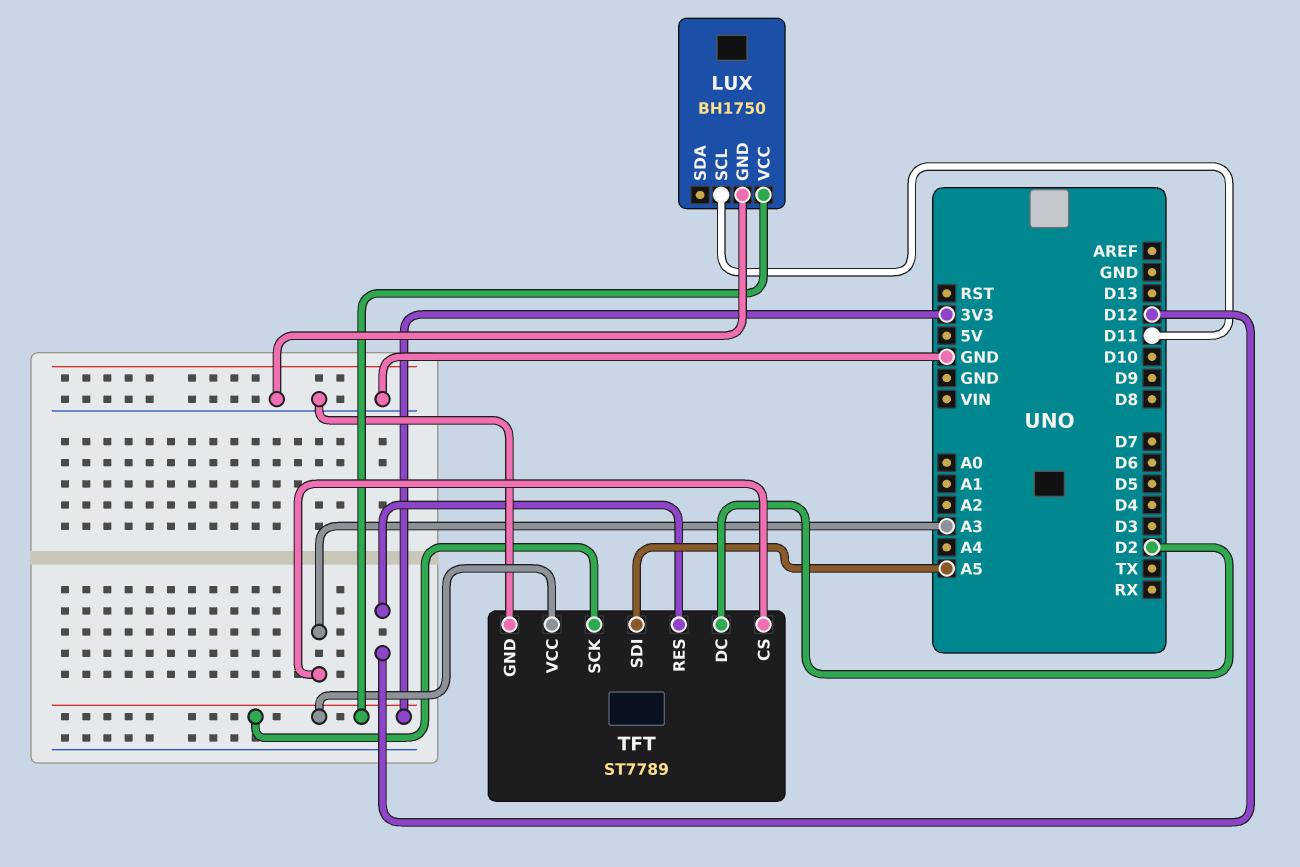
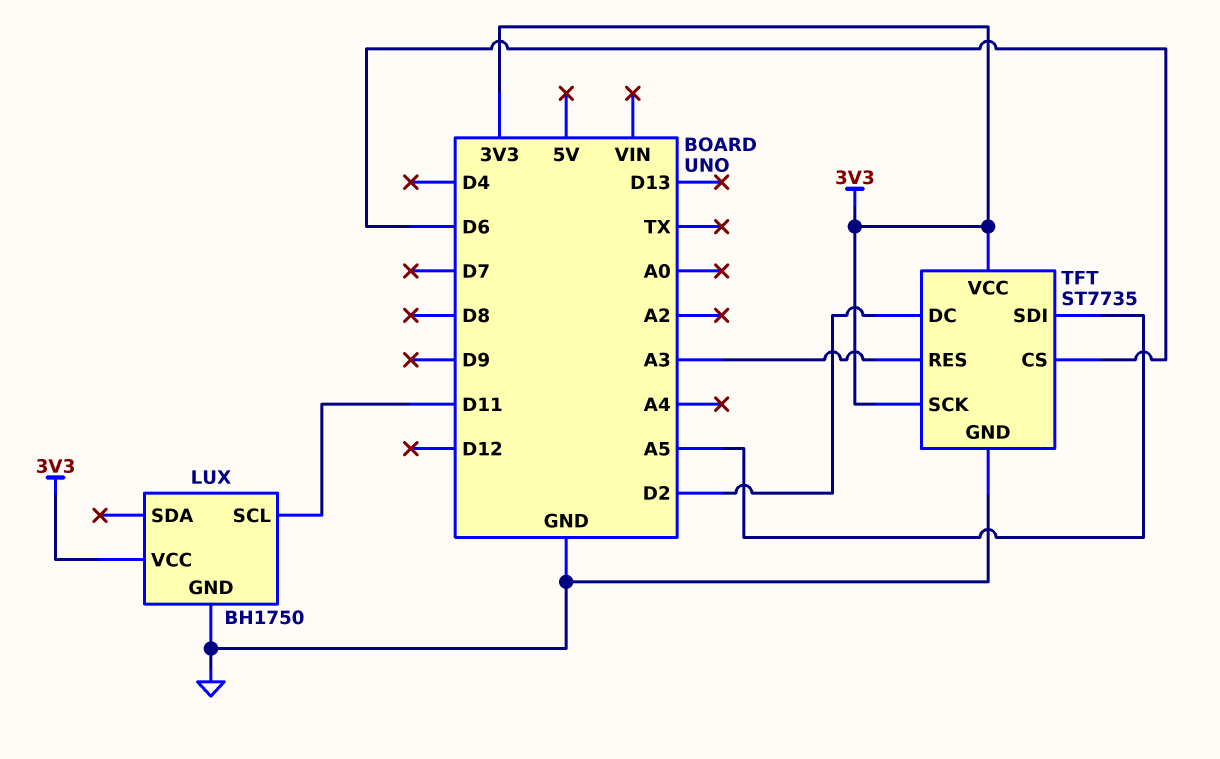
TFT: ST7789 -> ST7735
TFT pin CS: A3 -> D6
TFT pin RES: D12 -> A3

